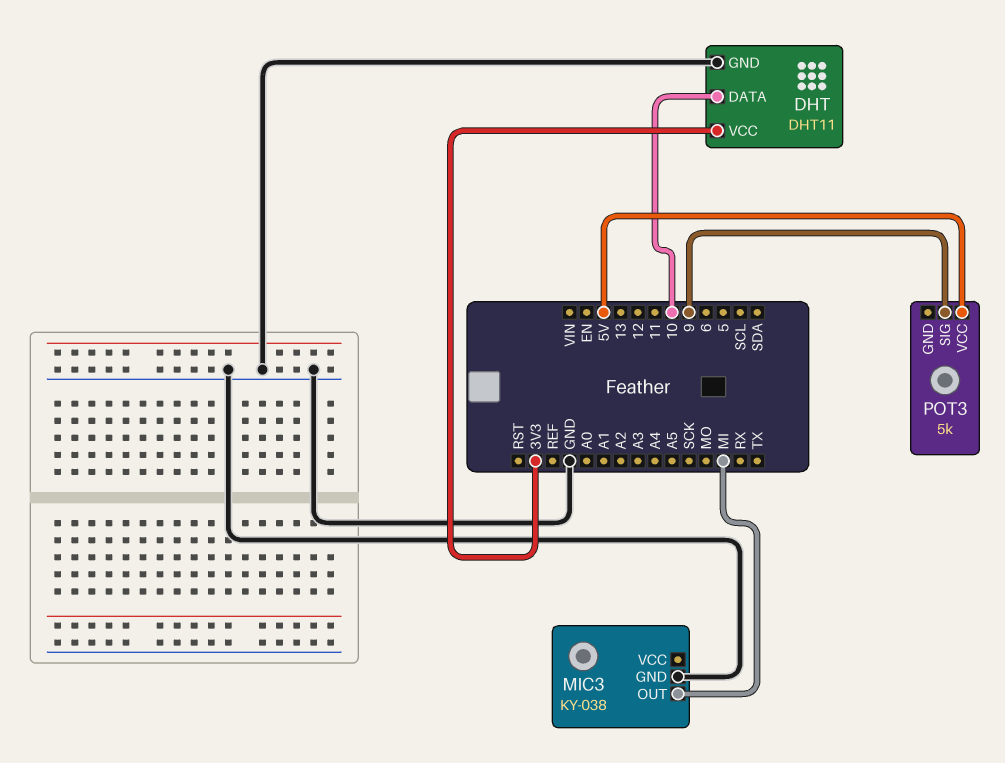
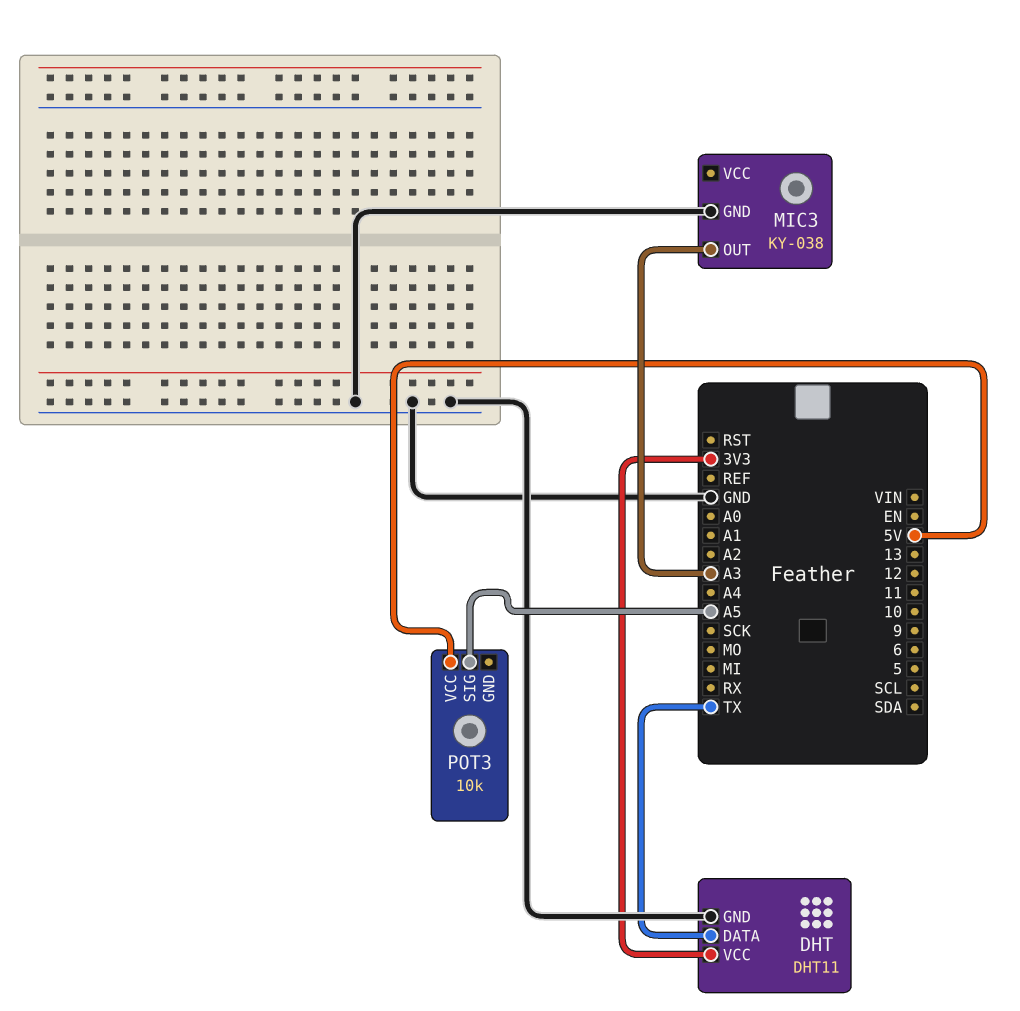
DHT pin DATA: 10 -> TX
MIC3 pin OUT: MI -> A3
POT3: 5k -> 10k
POT3 pin SIG: 9 -> A5

